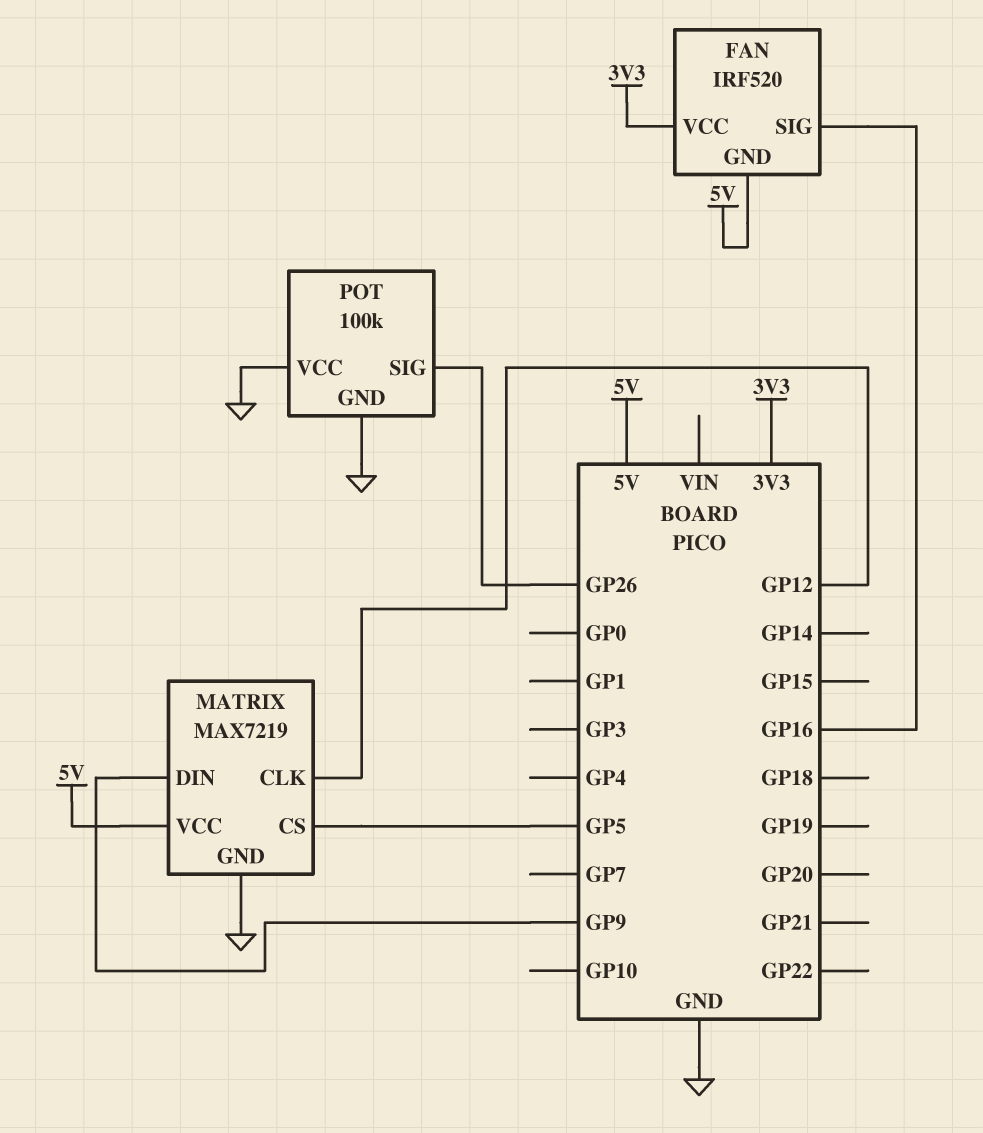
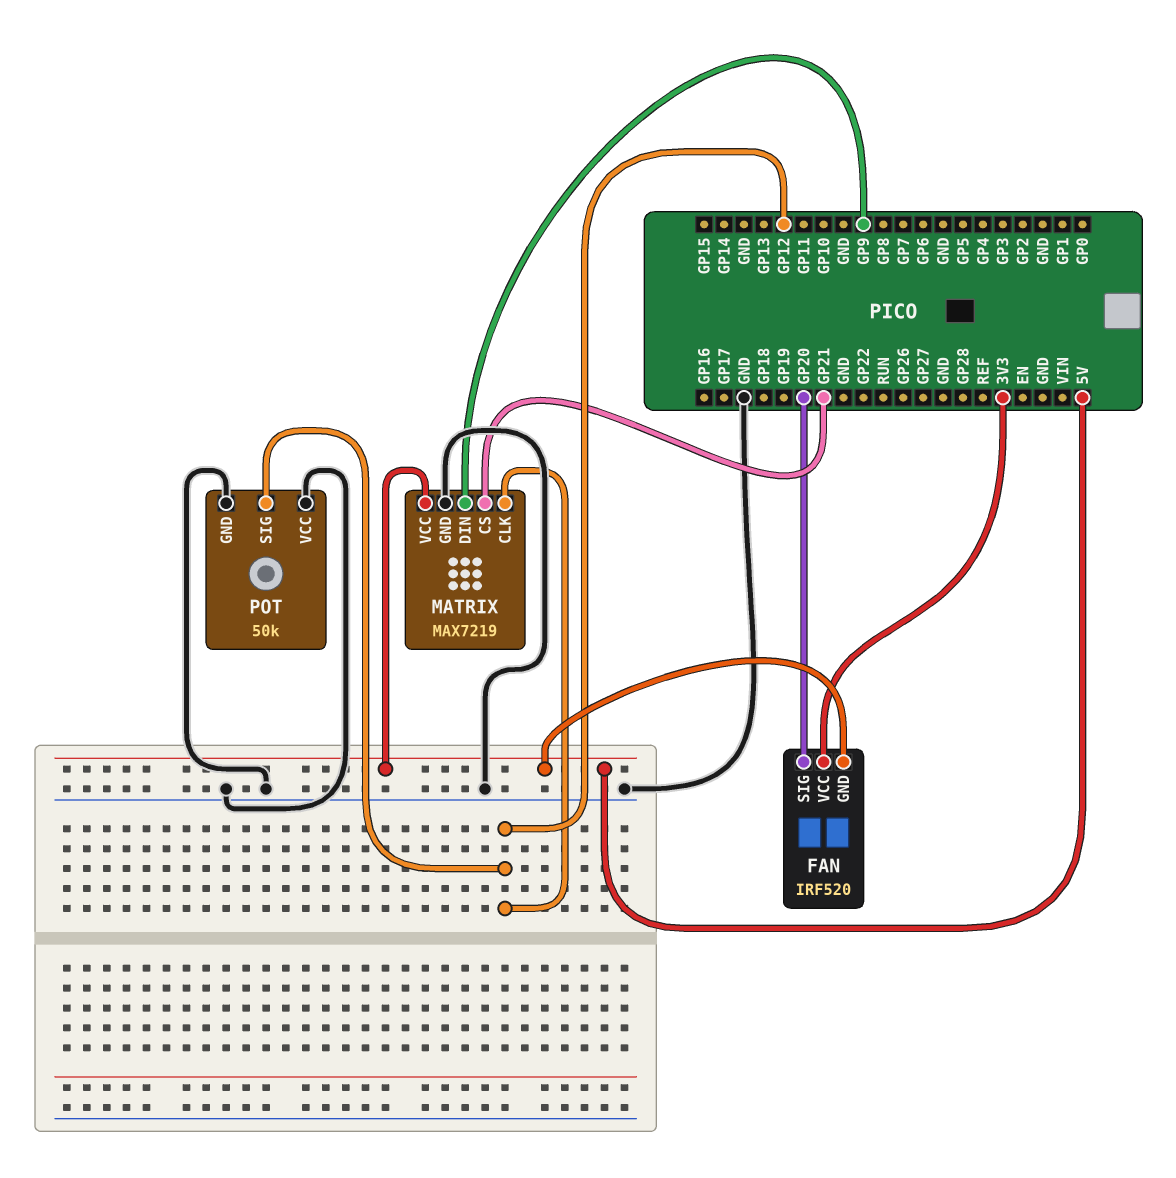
FAN pin SIG: GP16 -> GP20
MATRIX pin CS: GP5 -> GP21
POT: 100k -> 50k
POT pin SIG: GP26 -> GP12

